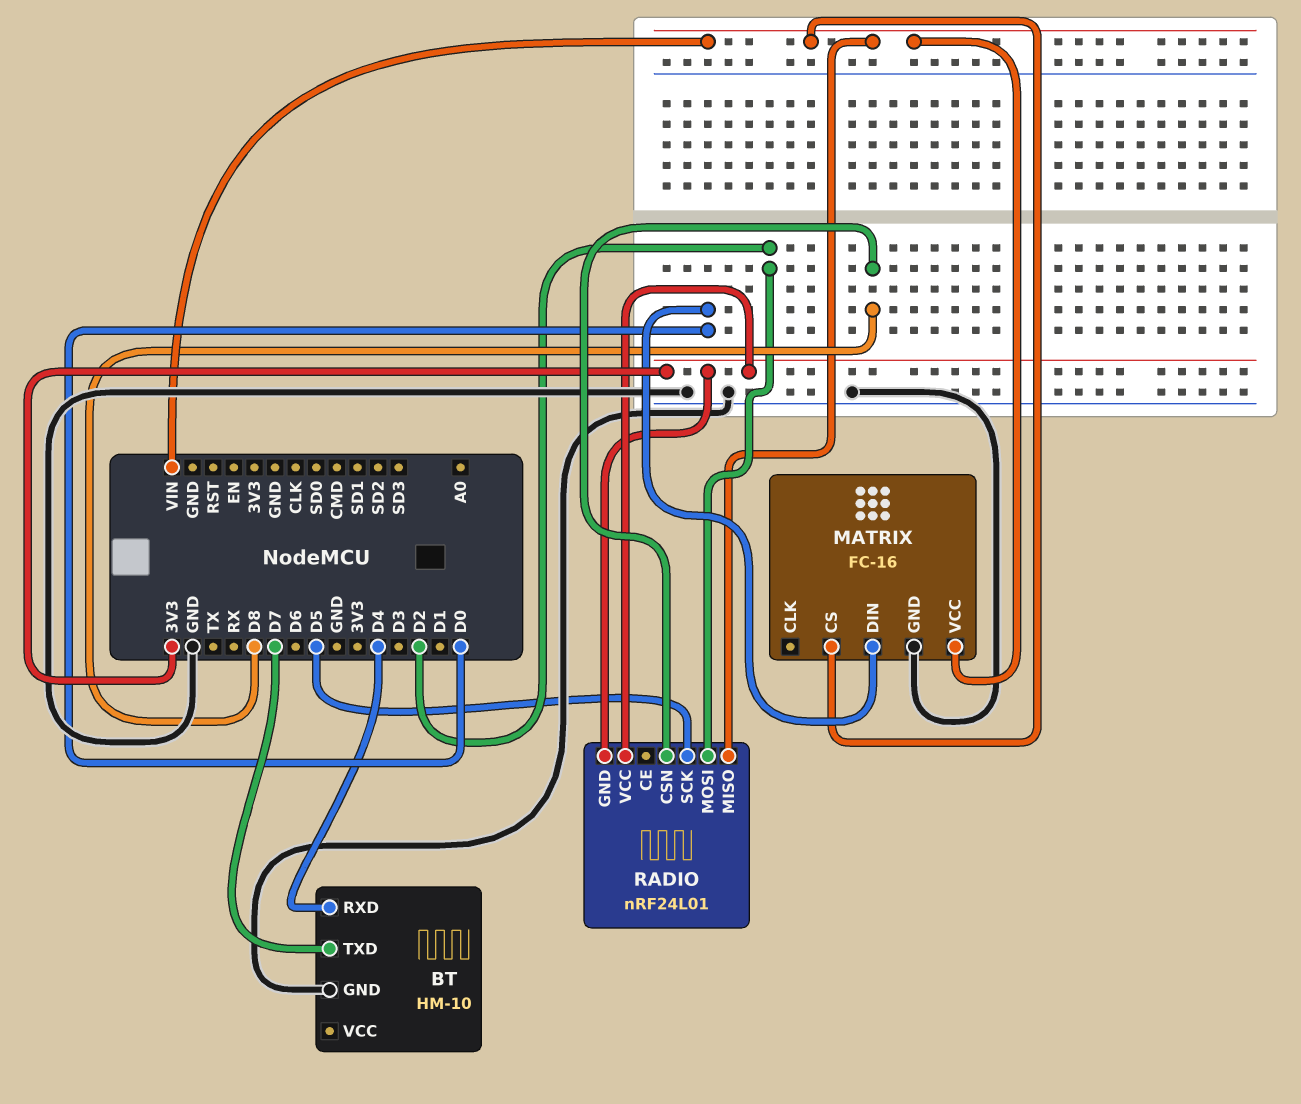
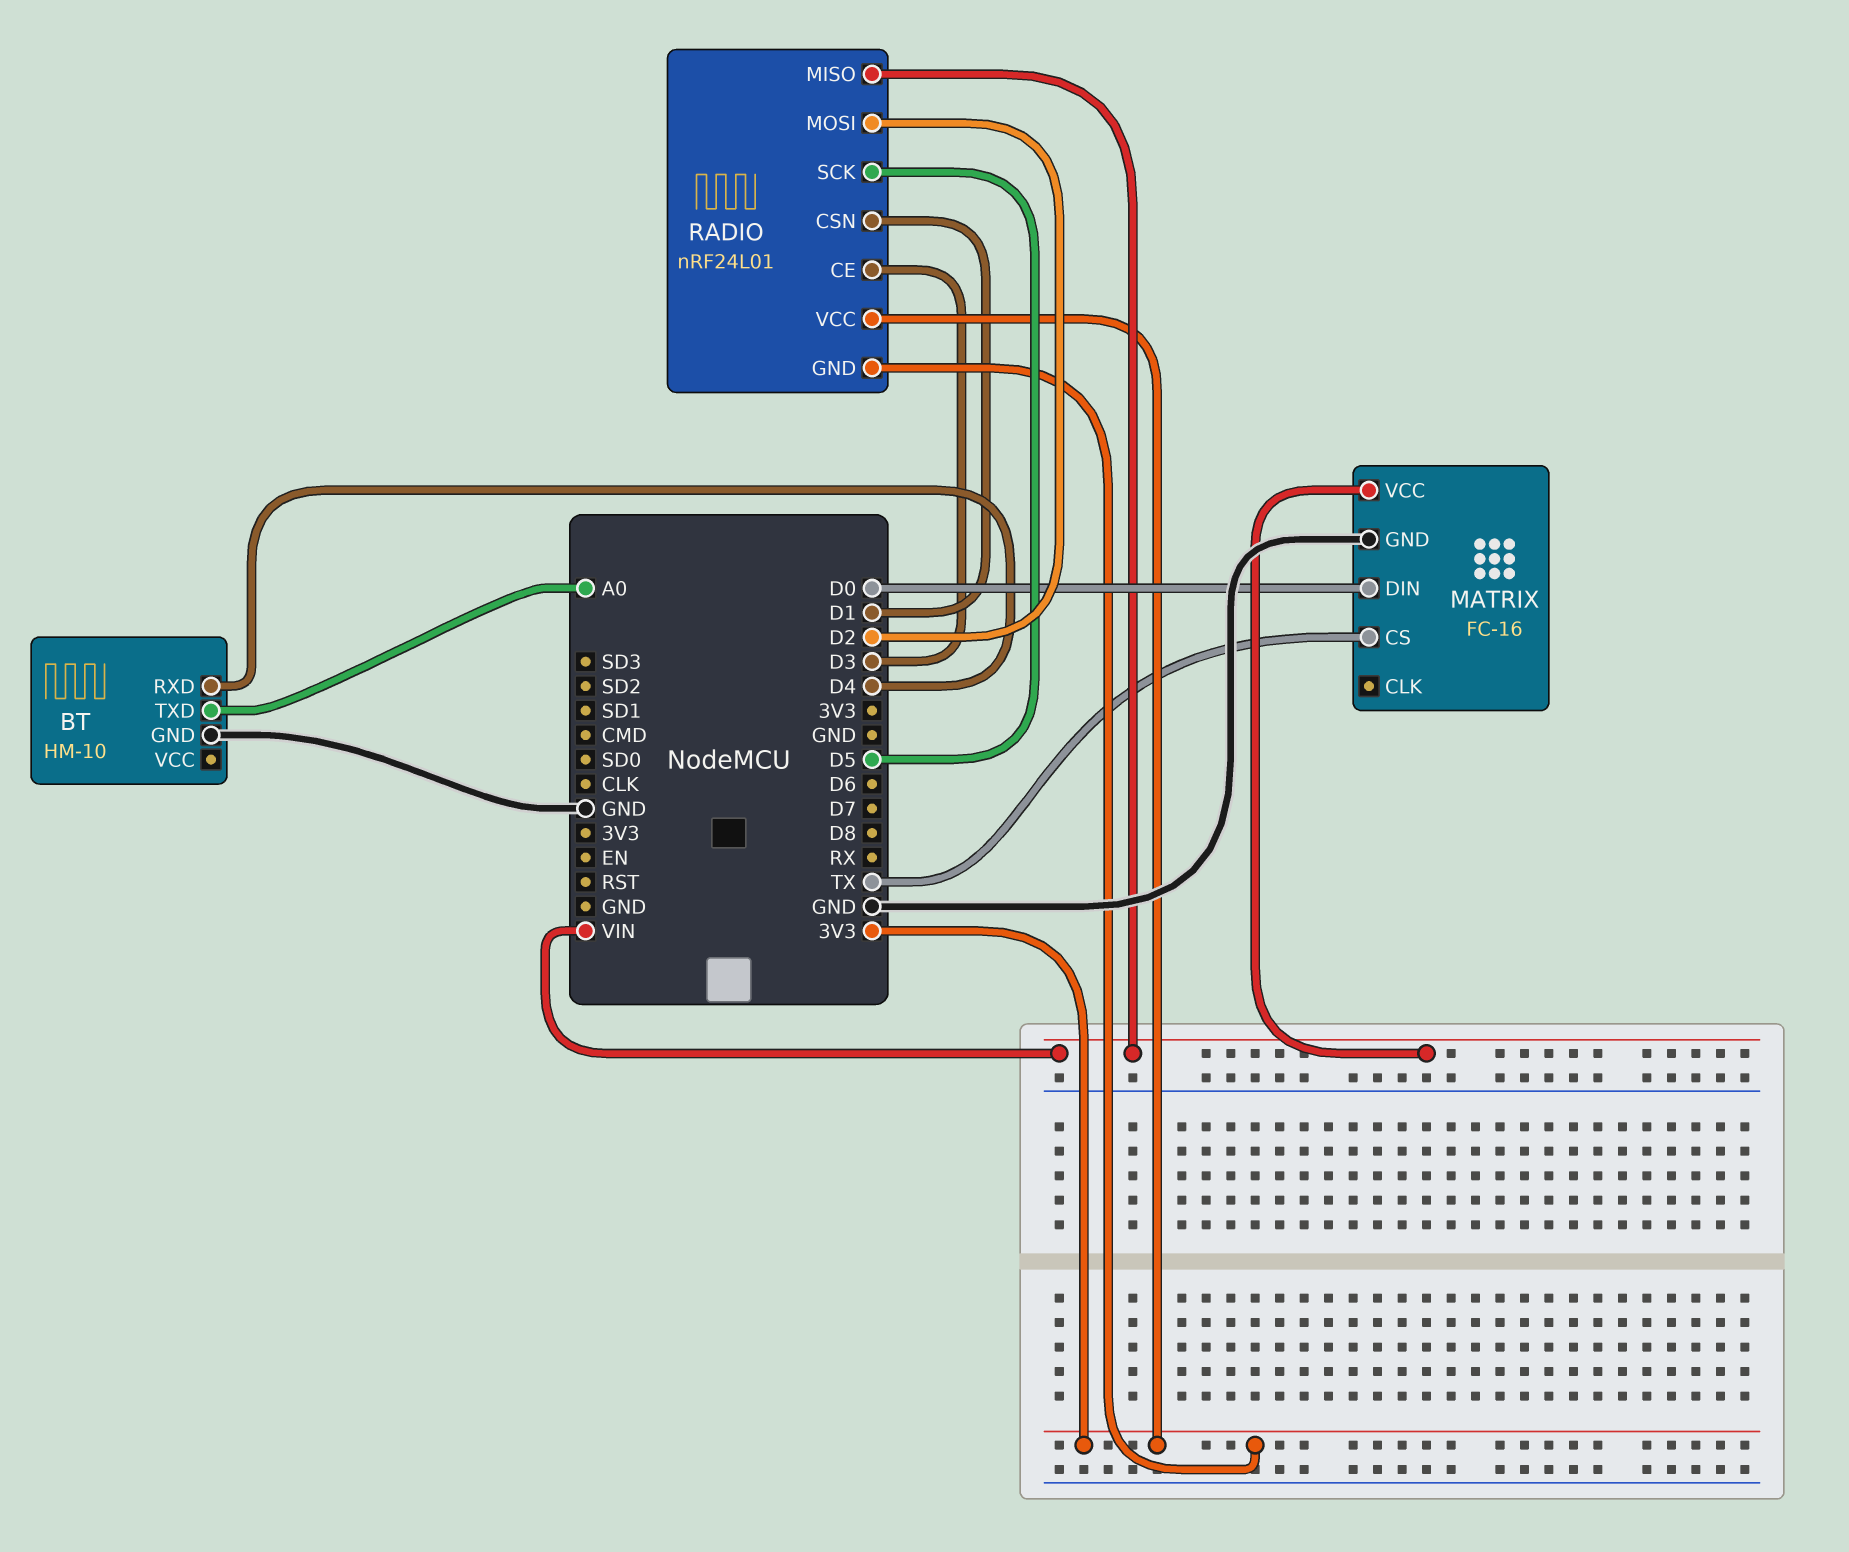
BT pin TXD: D7 -> A0
MATRIX pin CS: VIN -> TX
RADIO pin CE: none -> D3
RADIO pin CSN: D8 -> D1

